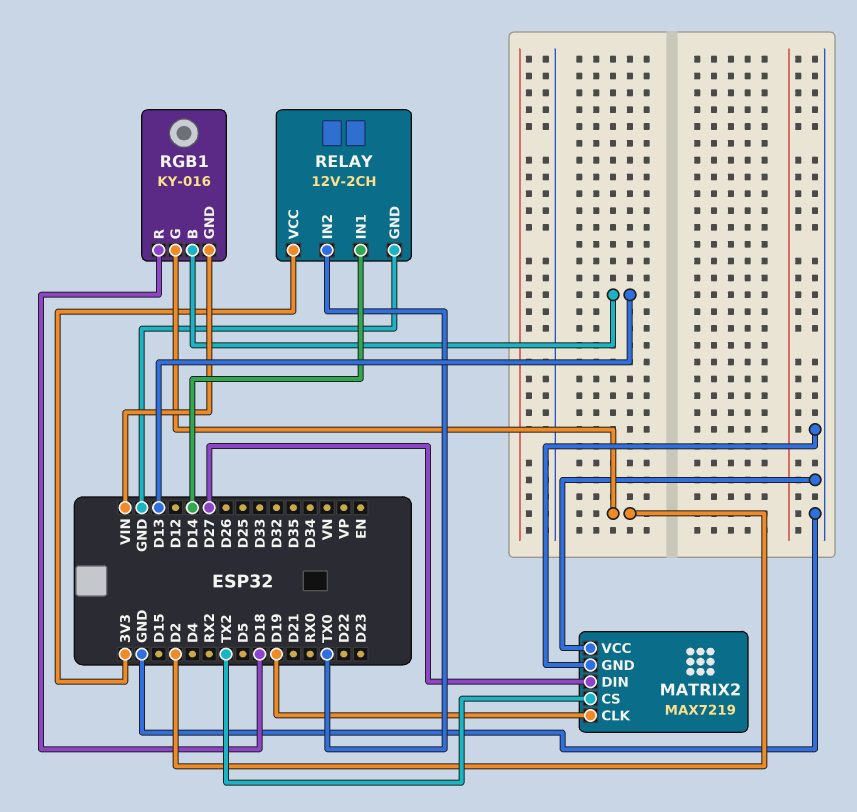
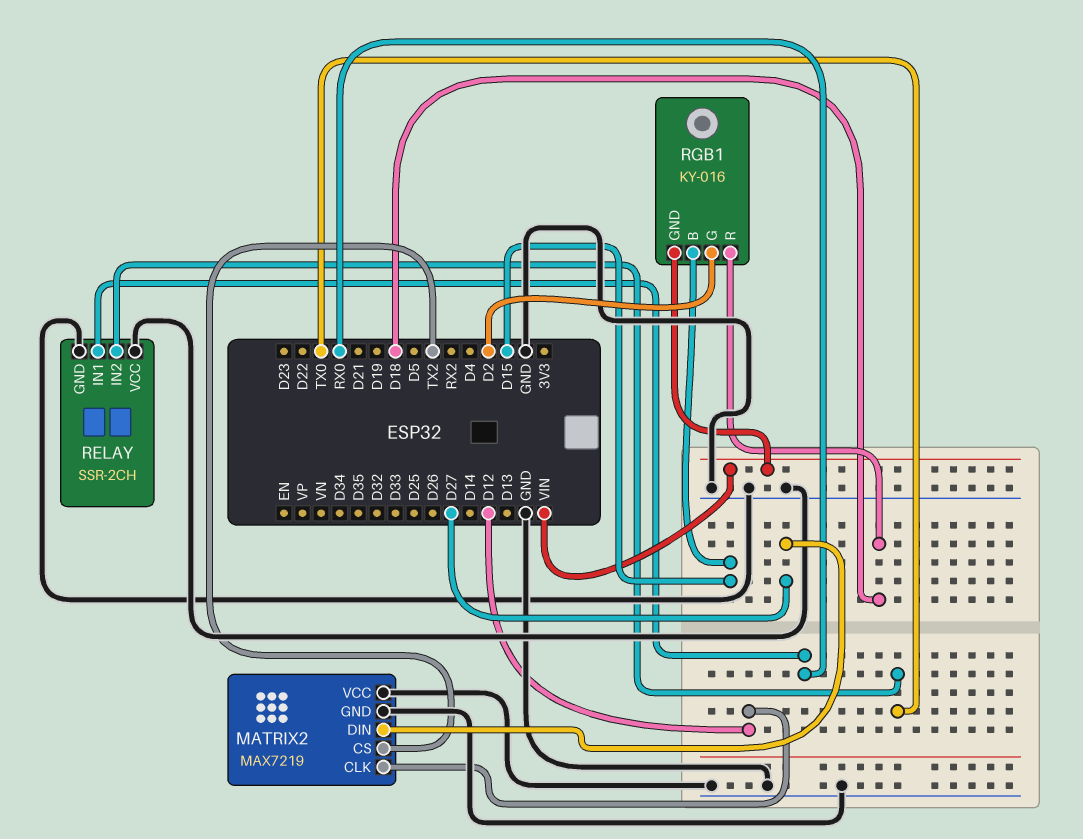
MATRIX2 pin CLK: D19 -> D12
RELAY: 12V-2CH -> SSR-2CH
RELAY pin IN1: D14 -> RX0
RELAY pin VCC: 3V3 -> GND
RGB1 pin B: D13 -> D15

